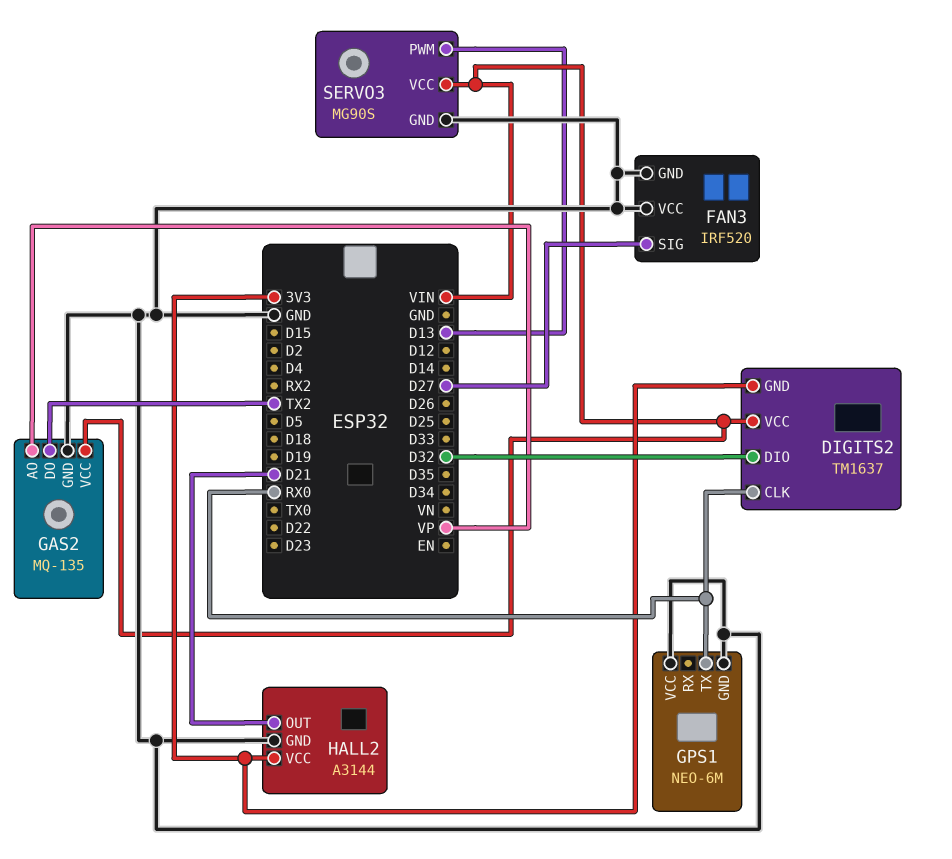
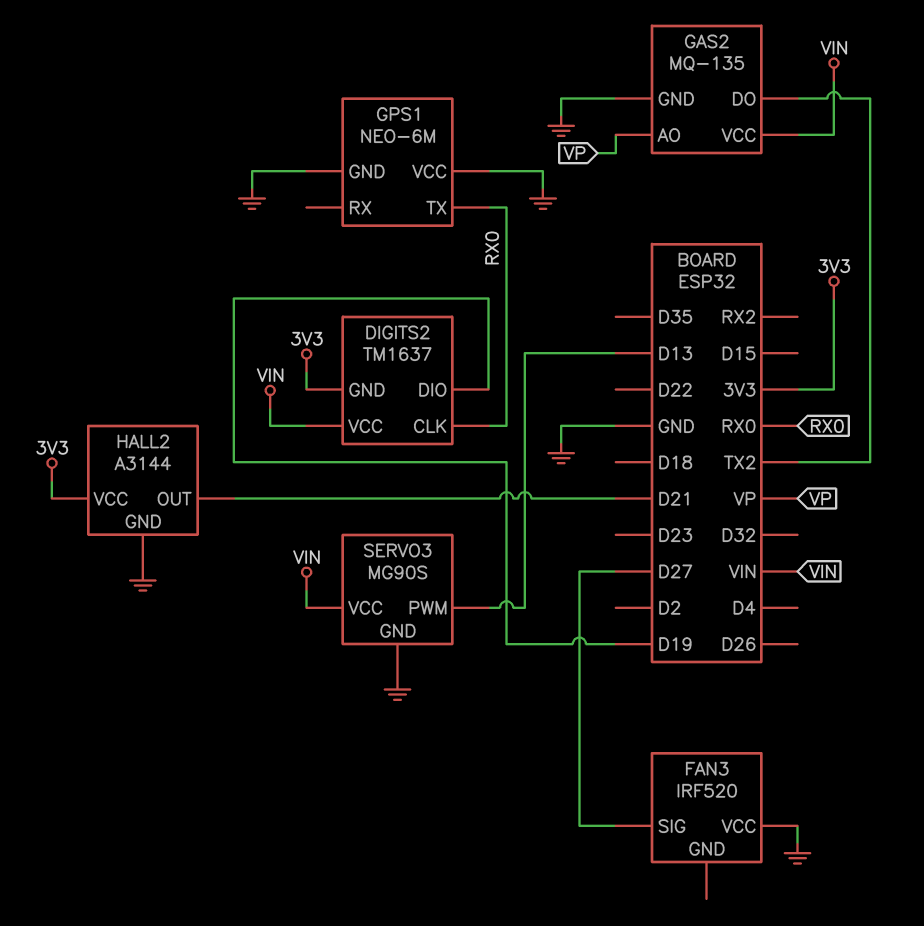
DIGITS2 pin DIO: D32 -> D19
FAN3 pin GND: GND -> none

